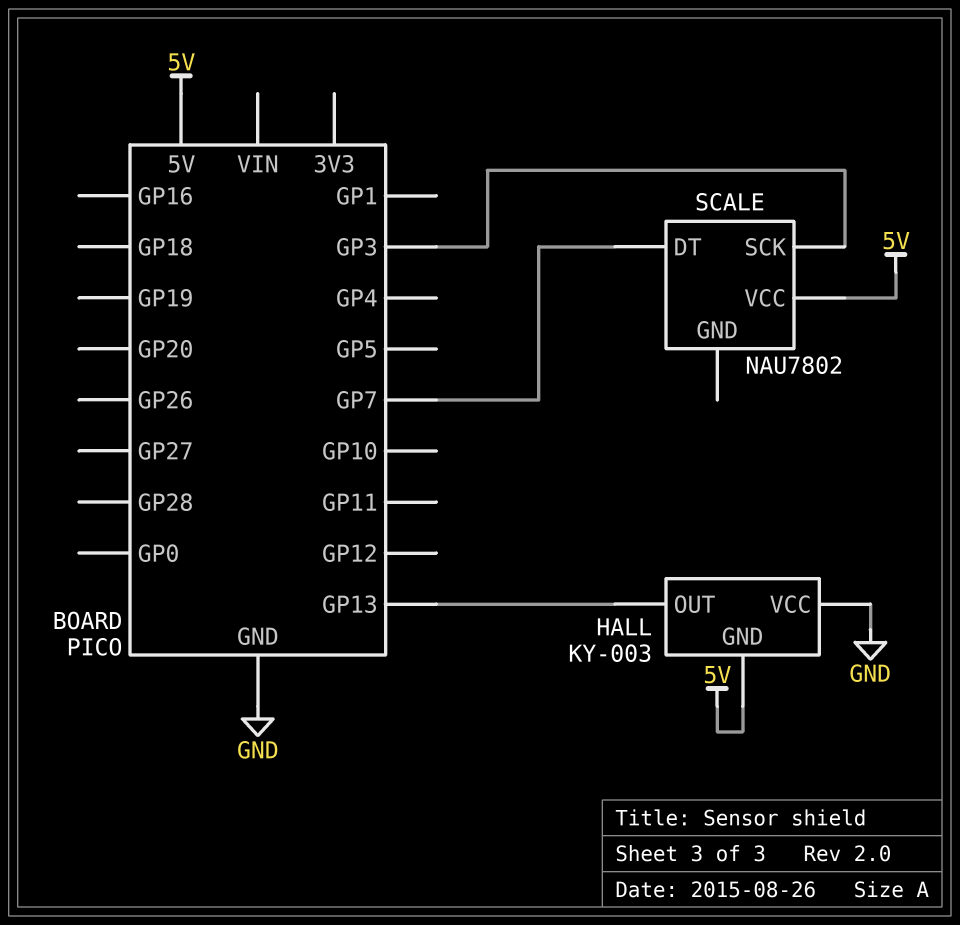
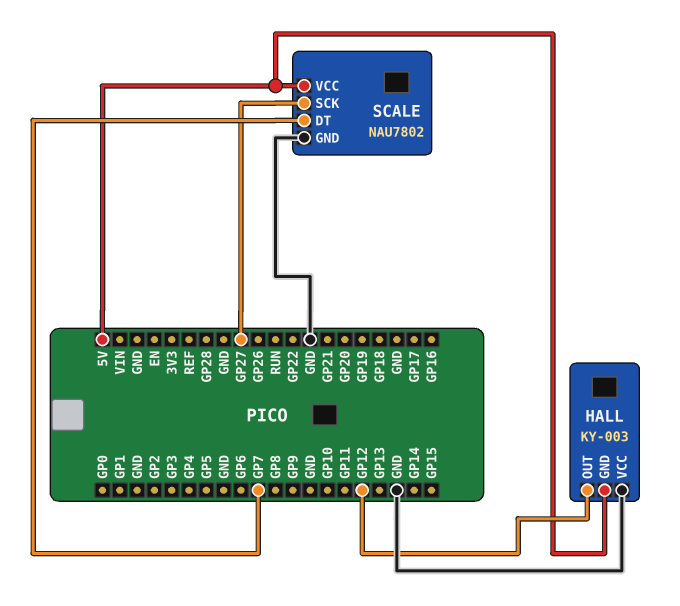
HALL pin OUT: GP13 -> GP12
SCALE pin GND: none -> GND
SCALE pin SCK: GP3 -> GP27

